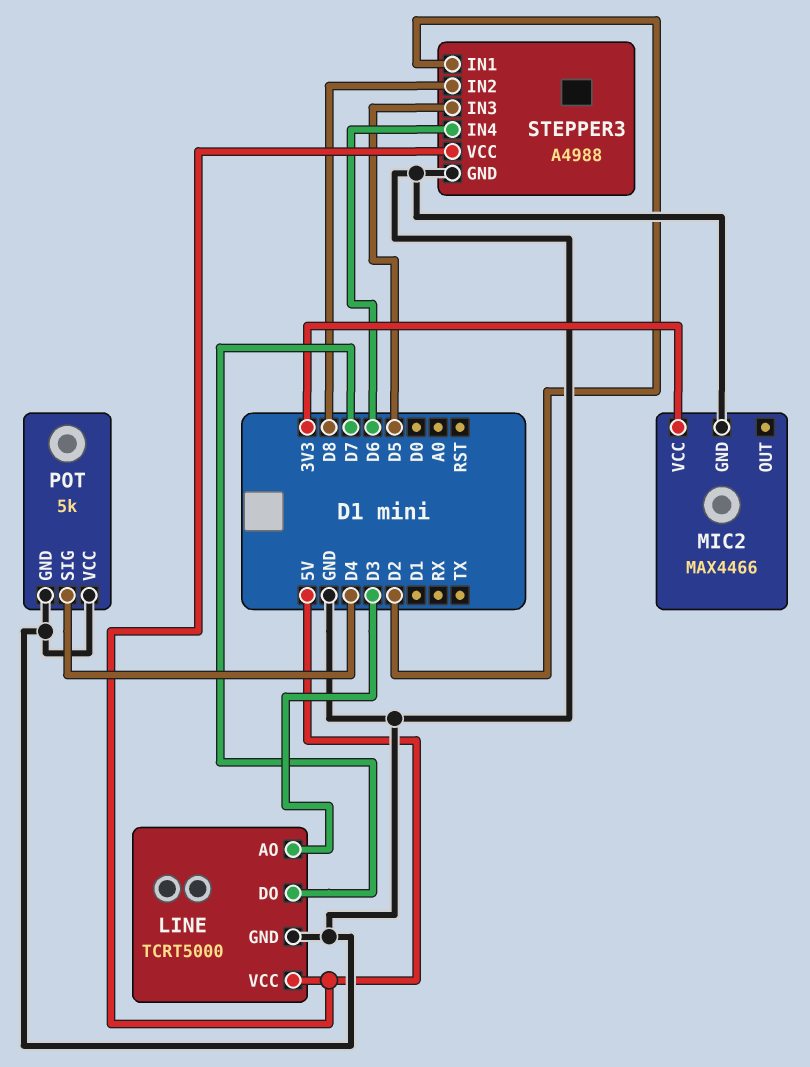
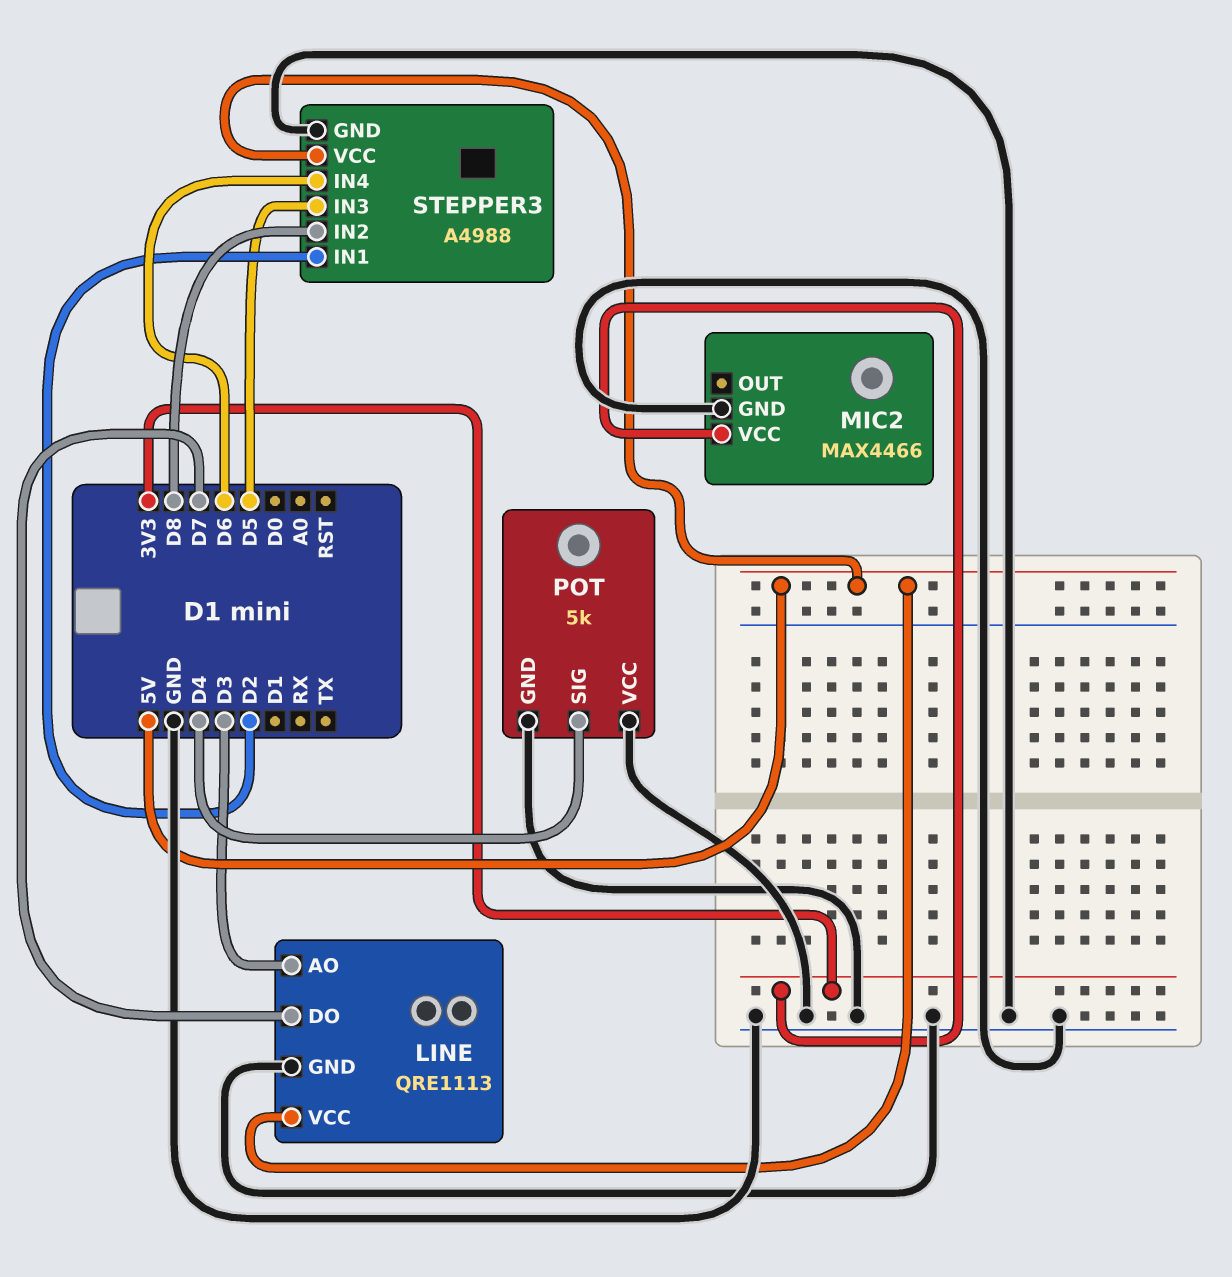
LINE: TCRT5000 -> QRE1113

